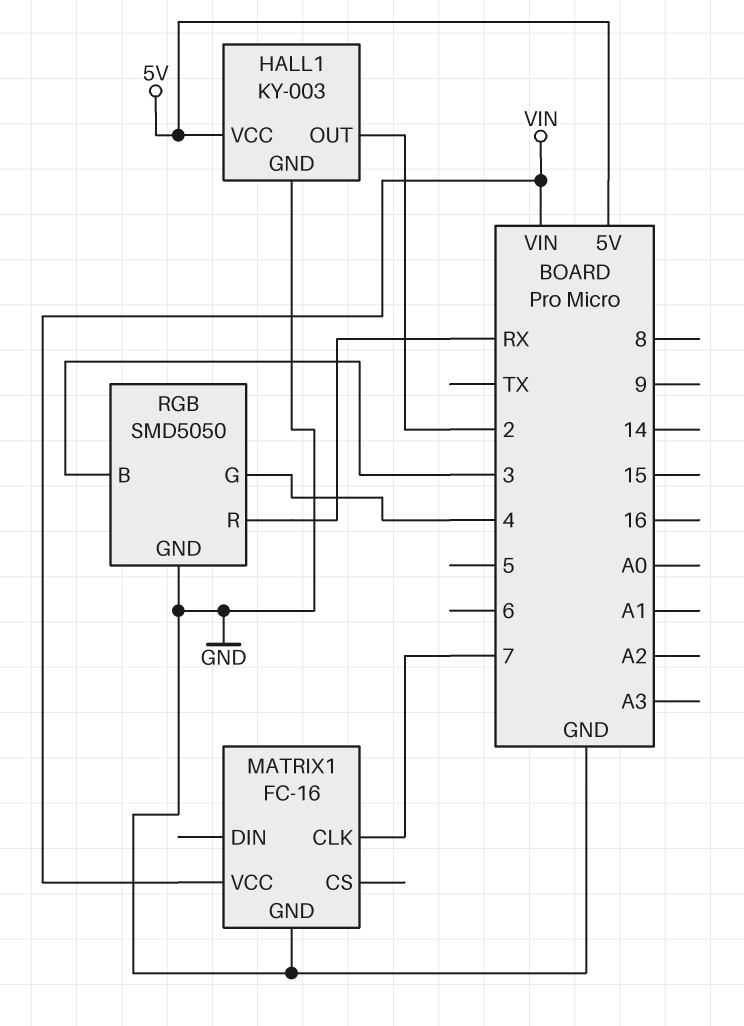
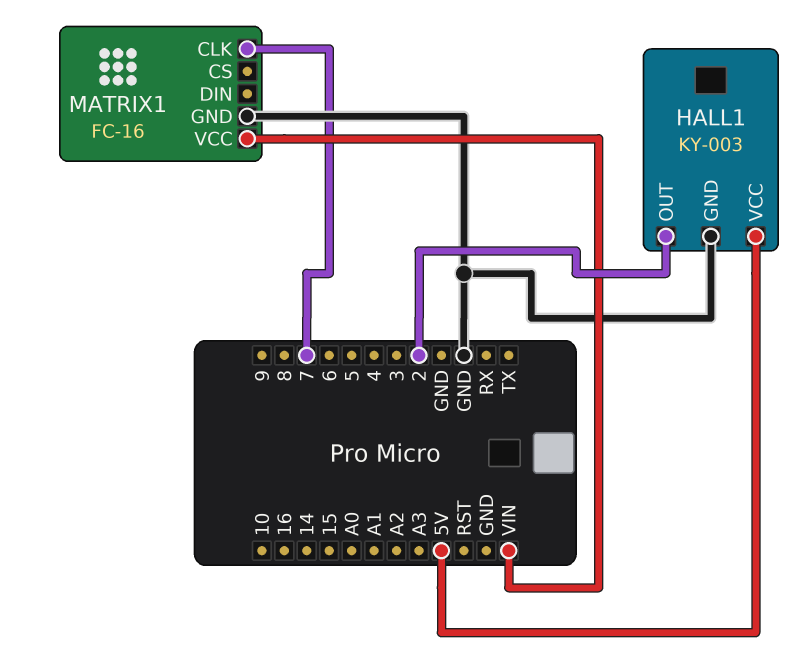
RGB: SMD5050 -> none
RGB pin B: 3 -> none
RGB pin G: 4 -> none
RGB pin GND: GND -> none
RGB pin R: RX -> none

